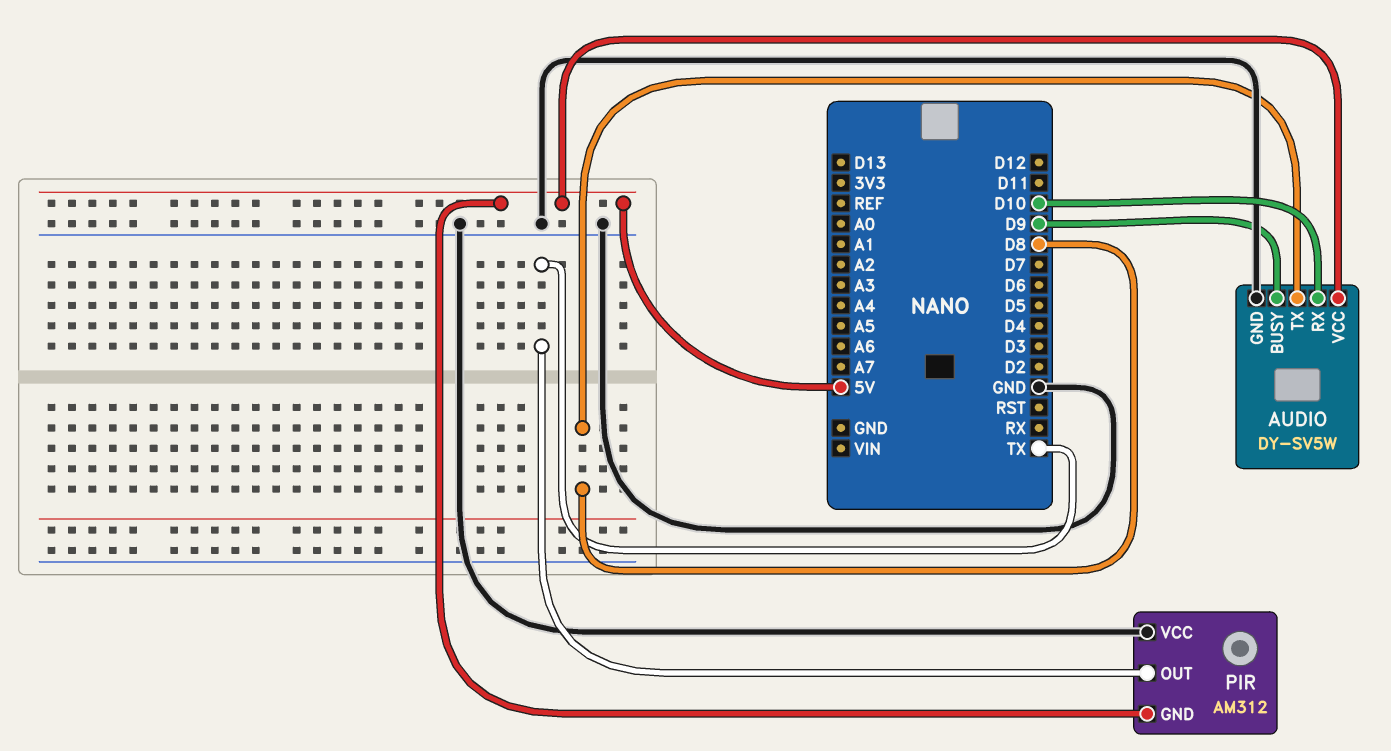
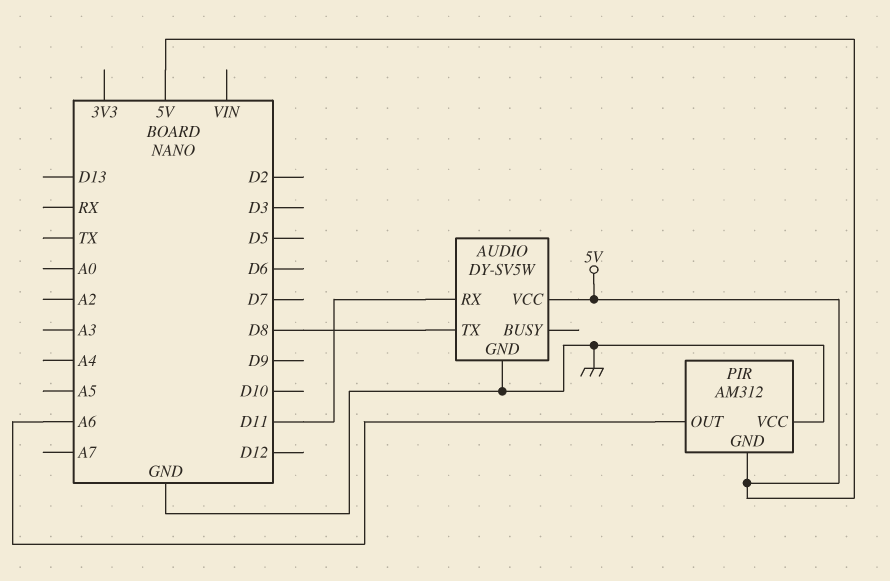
AUDIO pin BUSY: D9 -> none
AUDIO pin RX: D10 -> D11
PIR pin OUT: TX -> A6

